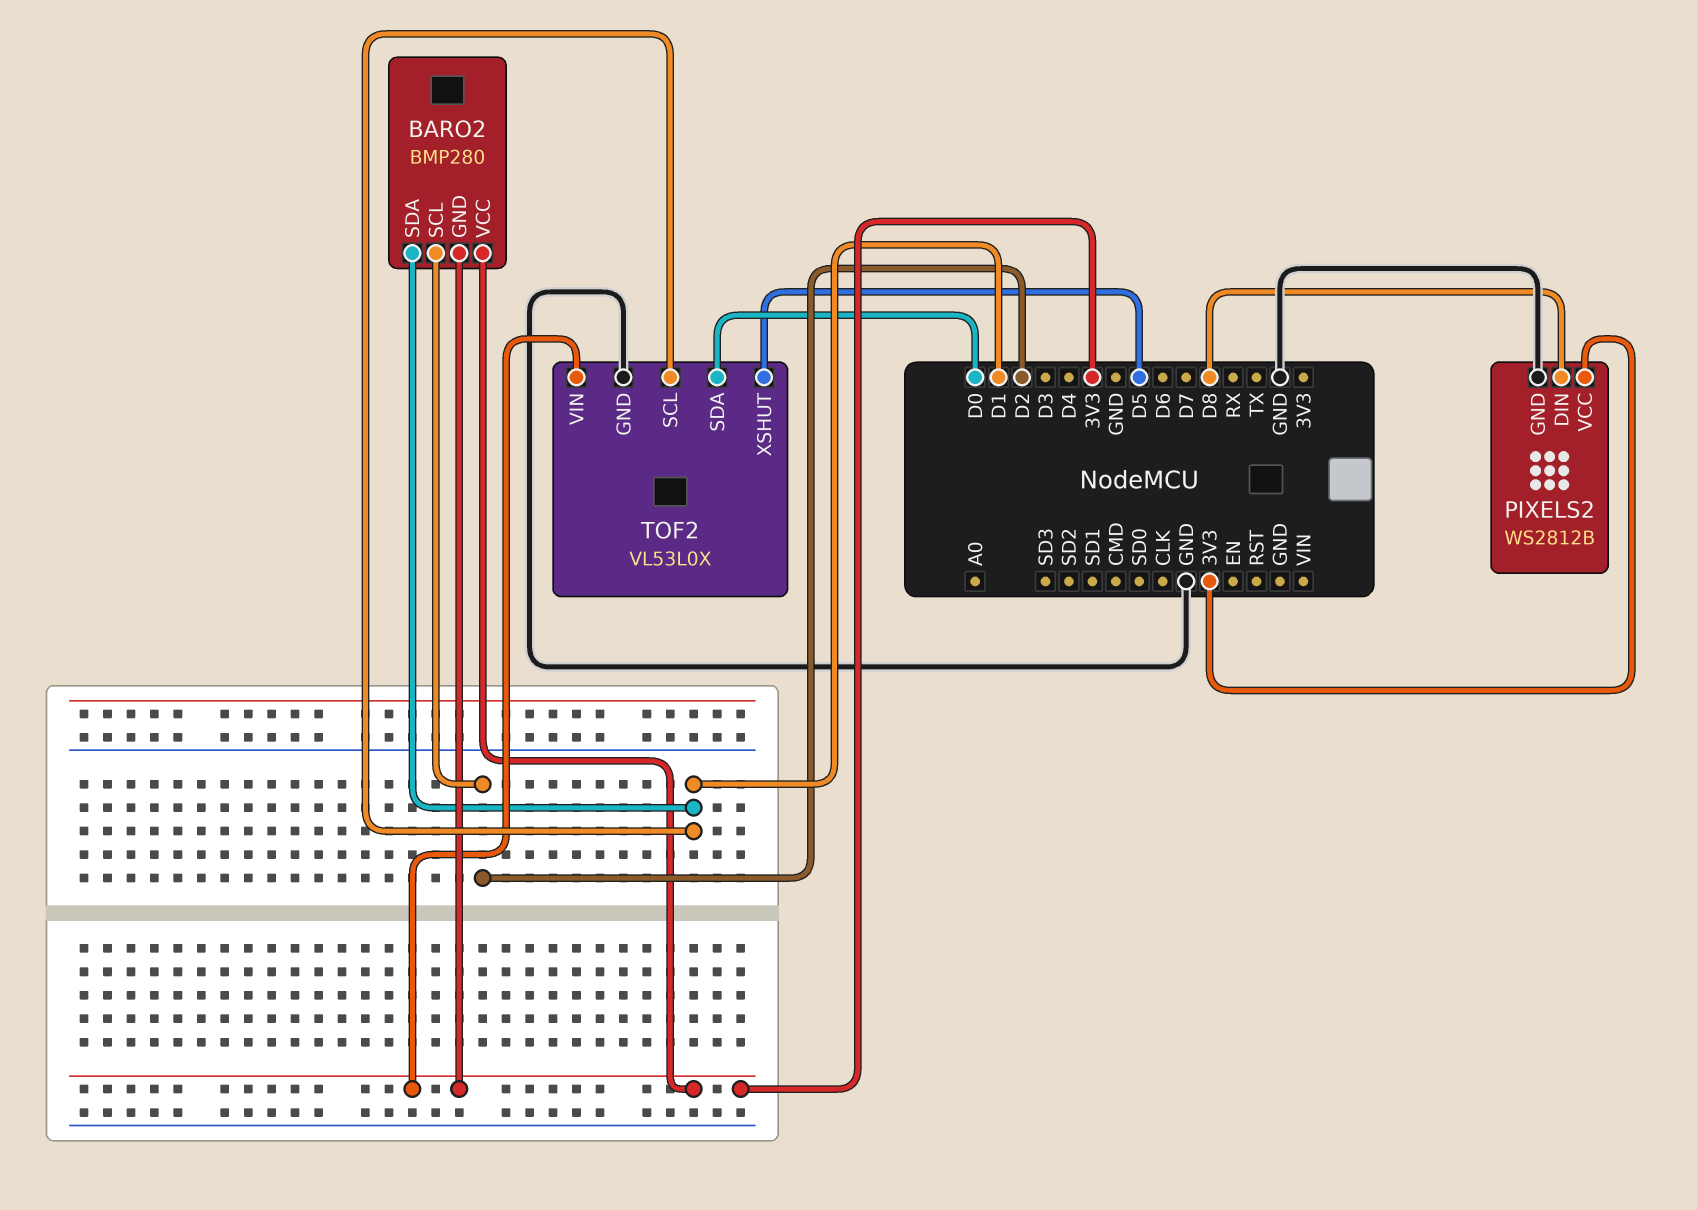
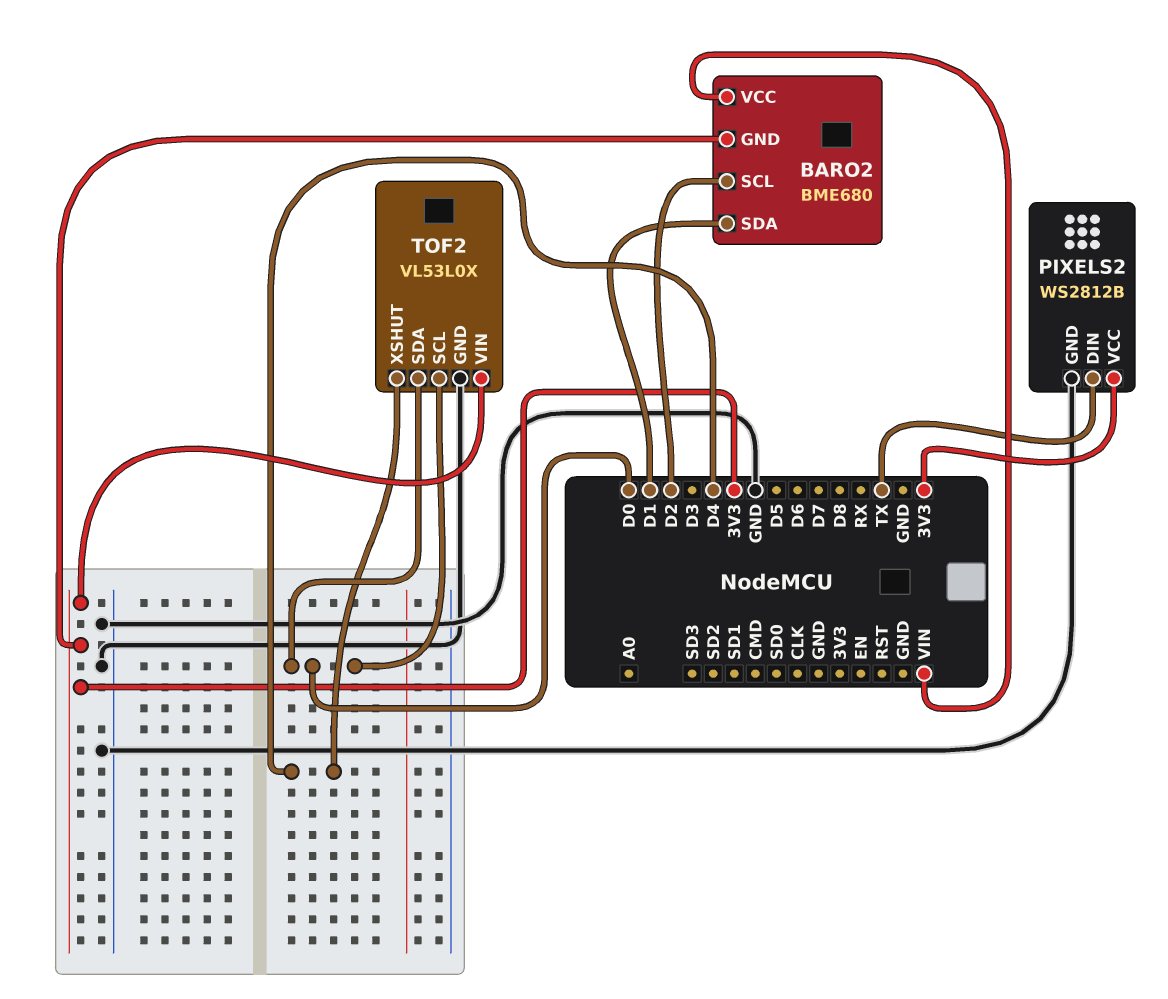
BARO2: BMP280 -> BME680
BARO2 pin VCC: 3V3 -> VIN
PIXELS2 pin DIN: D8 -> TX
TOF2 pin SCL: D1 -> D0
TOF2 pin XSHUT: D5 -> D4

